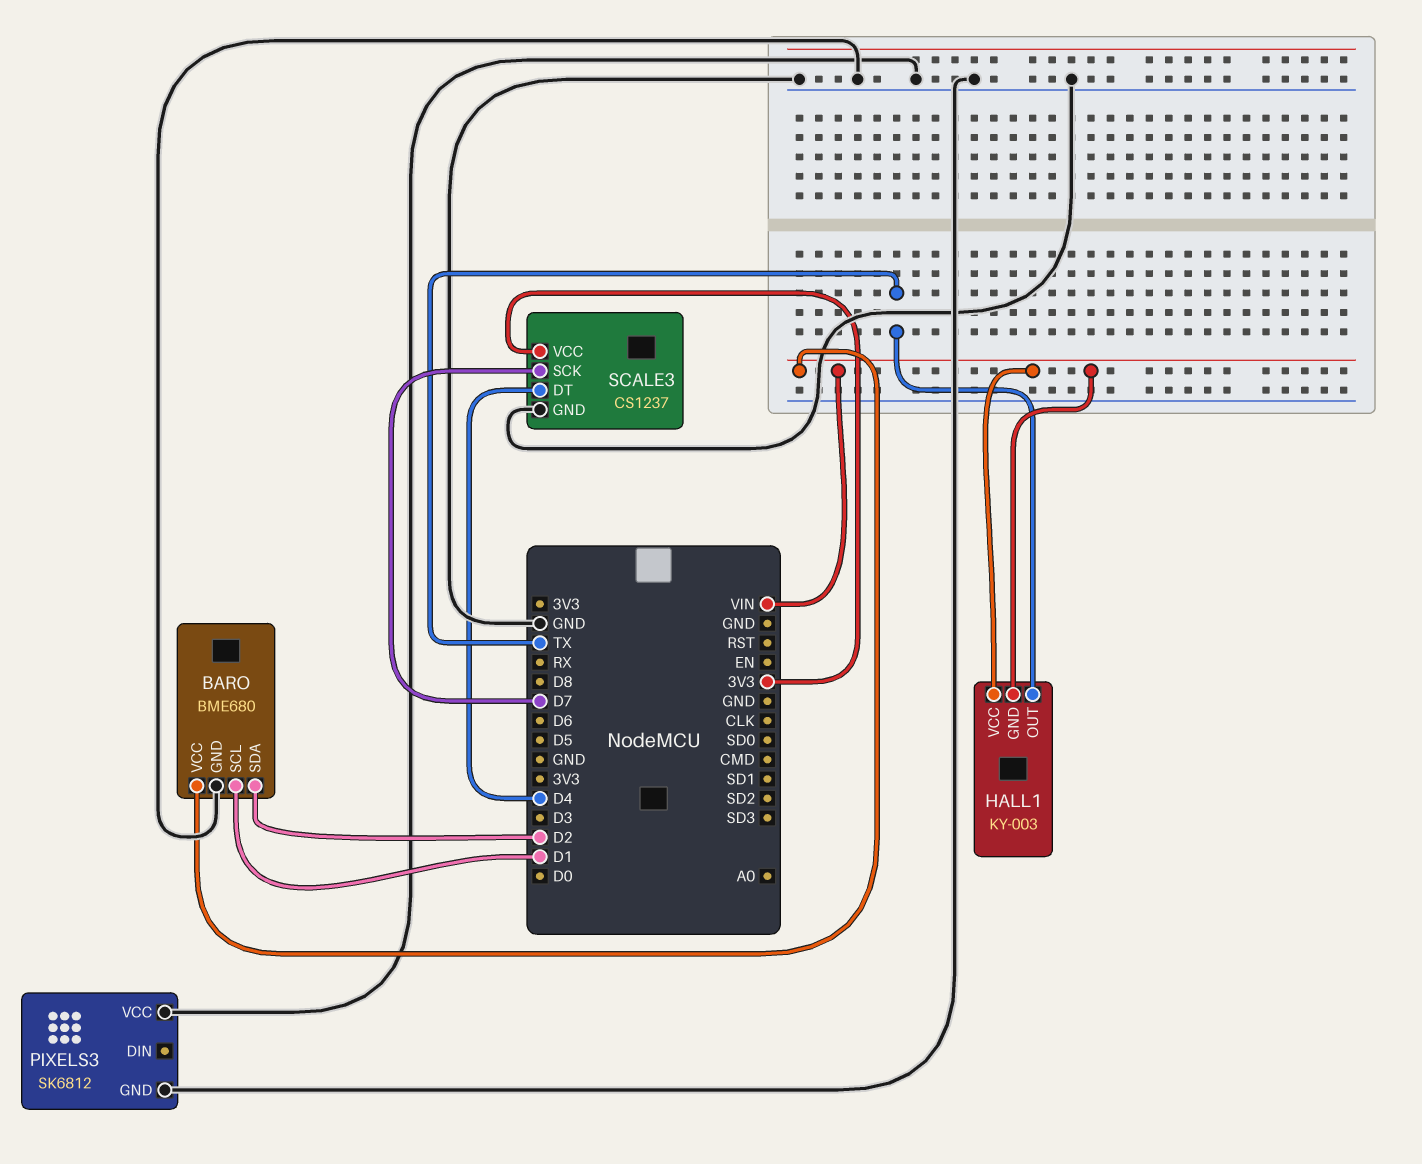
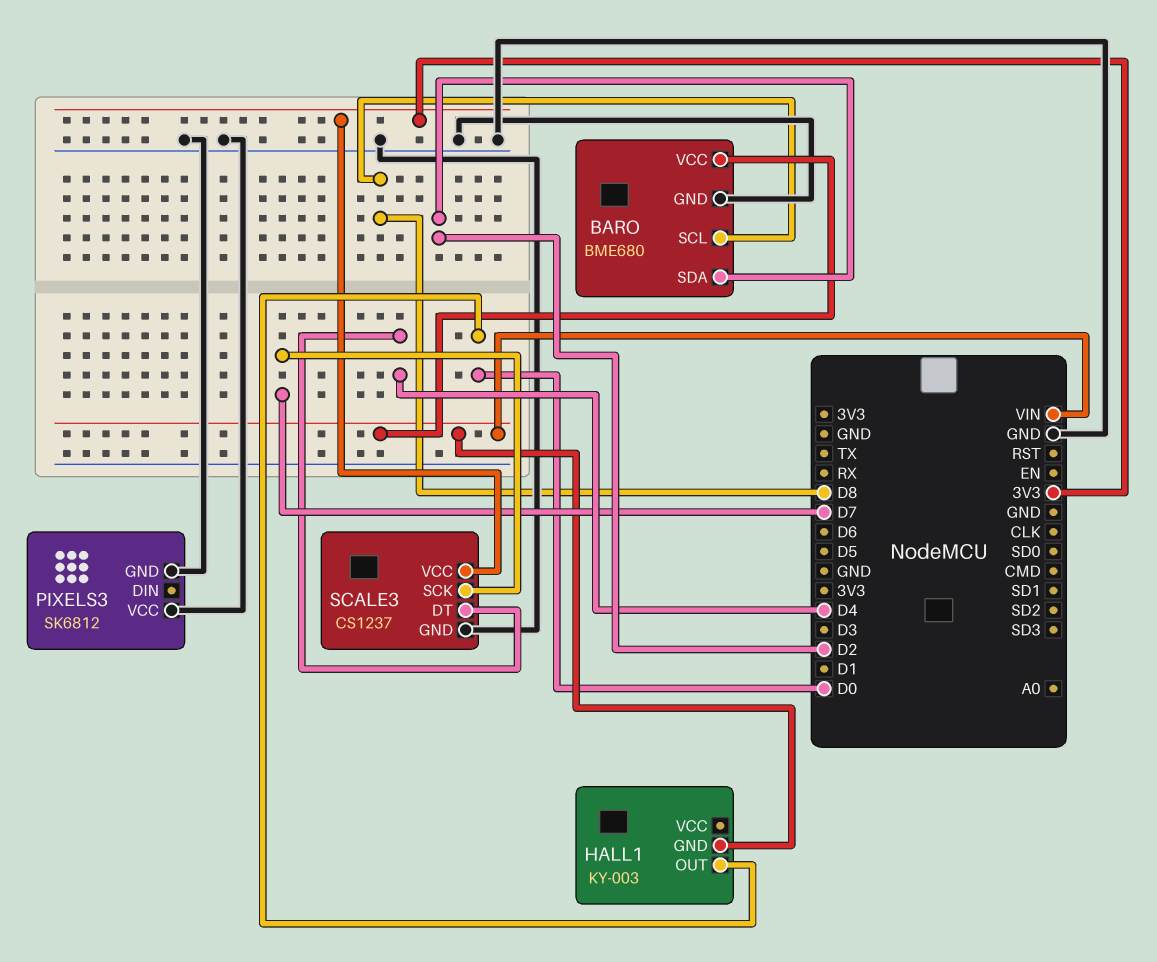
BARO pin SCL: D1 -> D8
HALL1 pin OUT: TX -> D0
HALL1 pin VCC: VIN -> none

